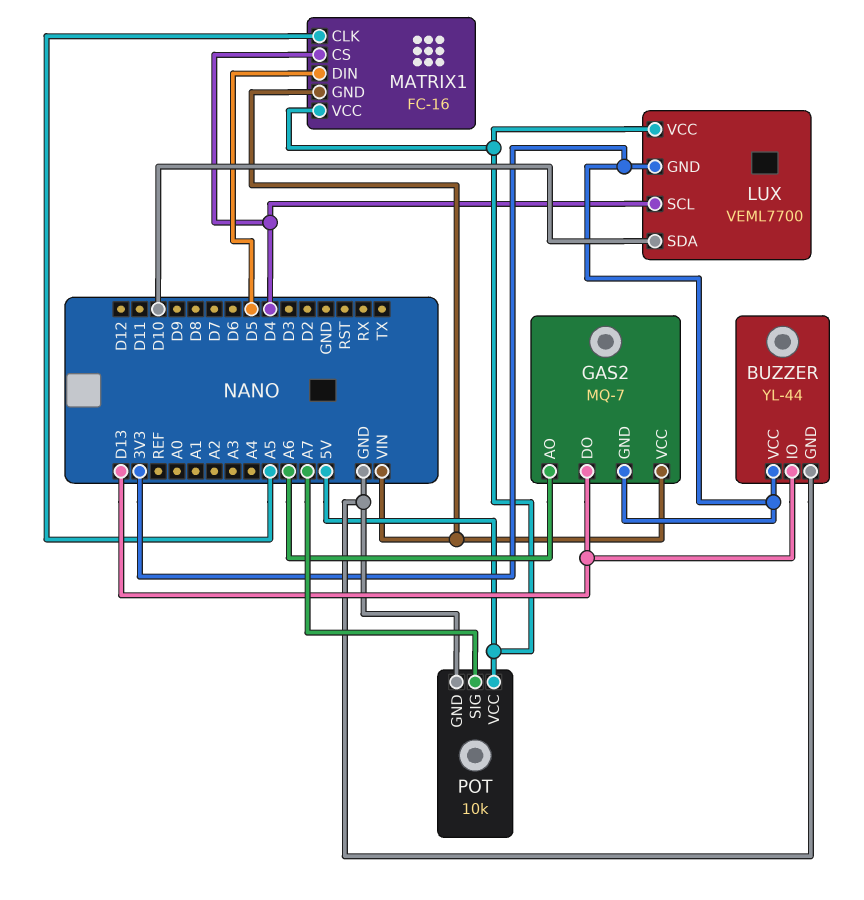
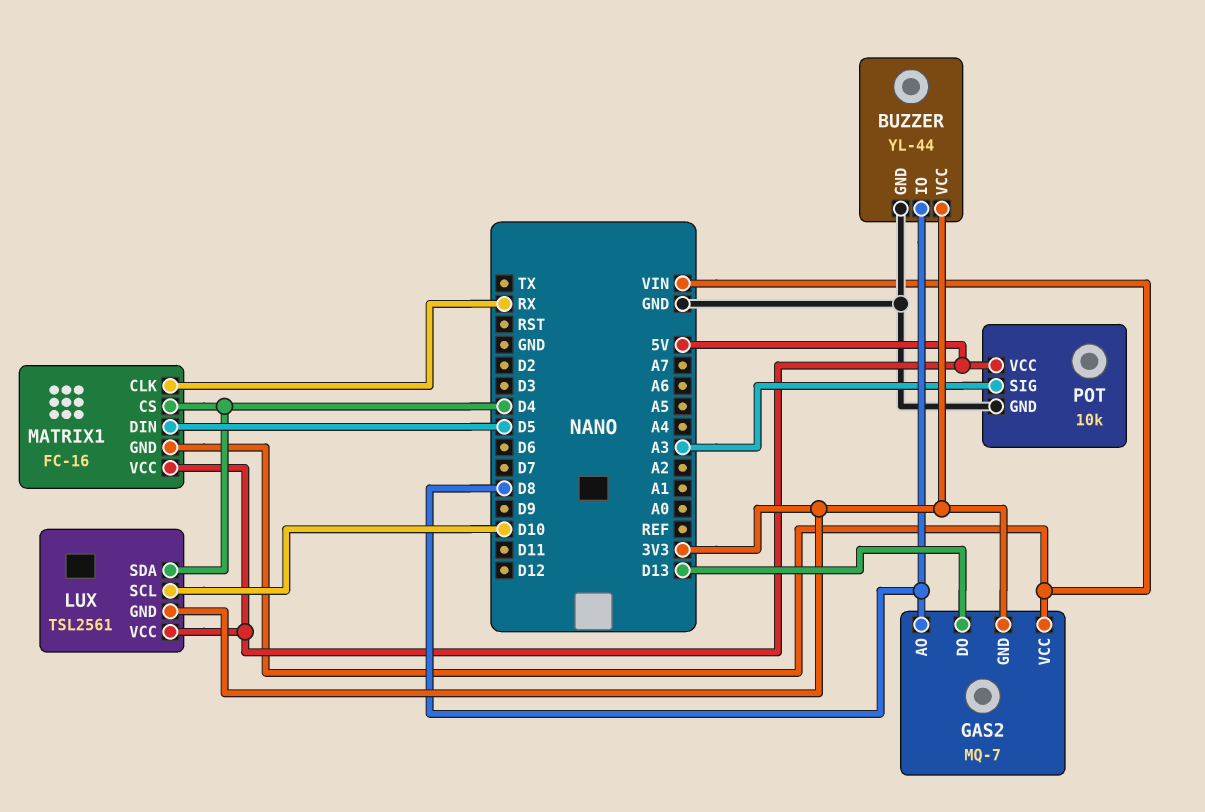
BUZZER pin IO: D13 -> D8
GAS2 pin AO: A6 -> D8
LUX: VEML7700 -> TSL2561
LUX pin SCL: D4 -> D10
LUX pin SDA: D10 -> D4
MATRIX1 pin CLK: A5 -> RX
POT pin SIG: A7 -> A3

